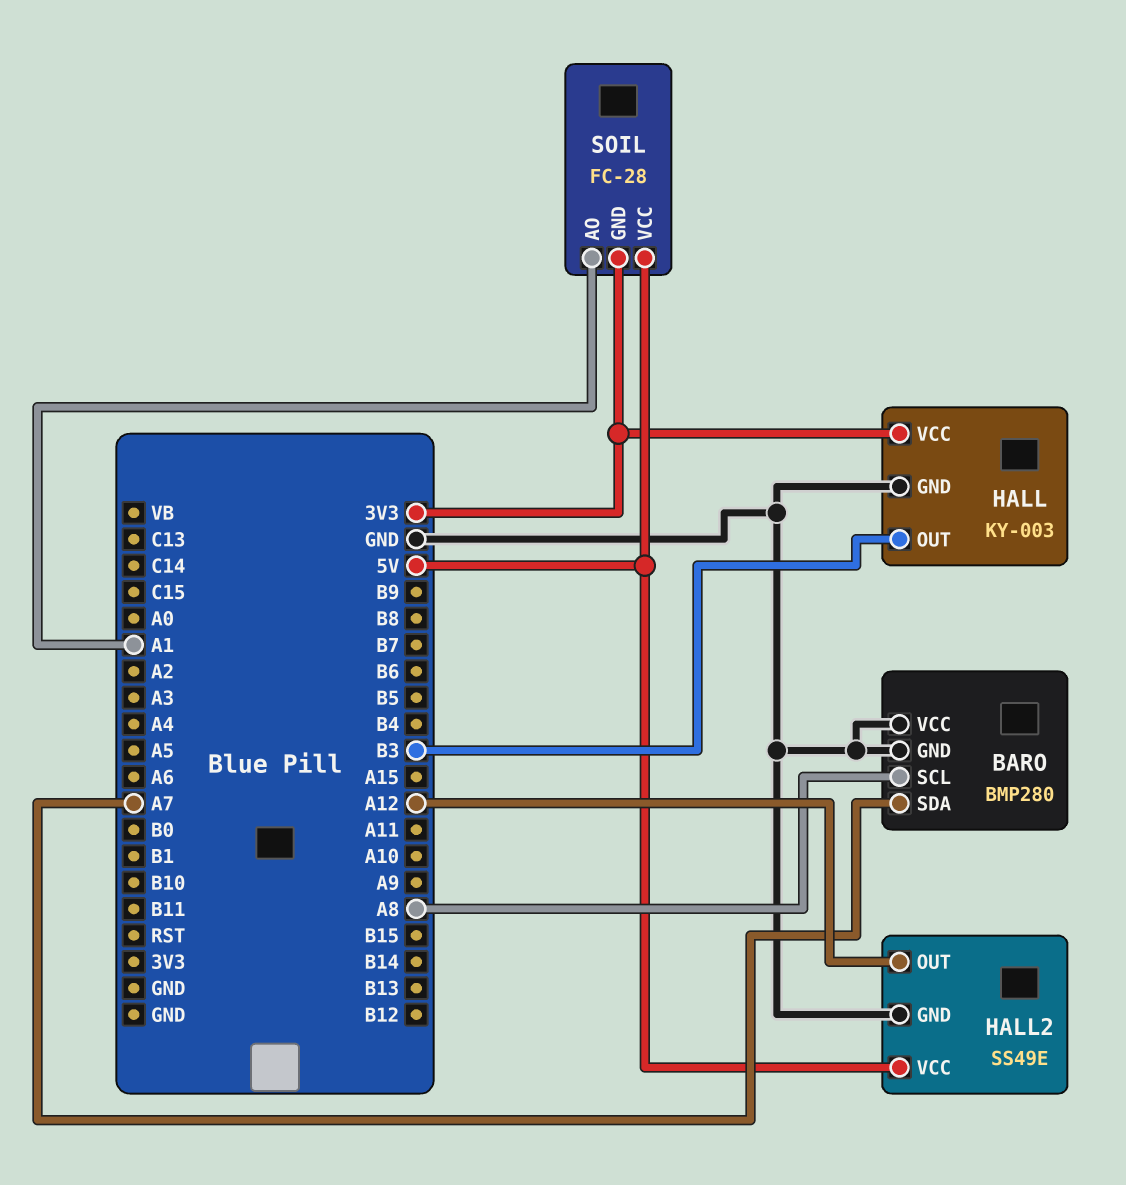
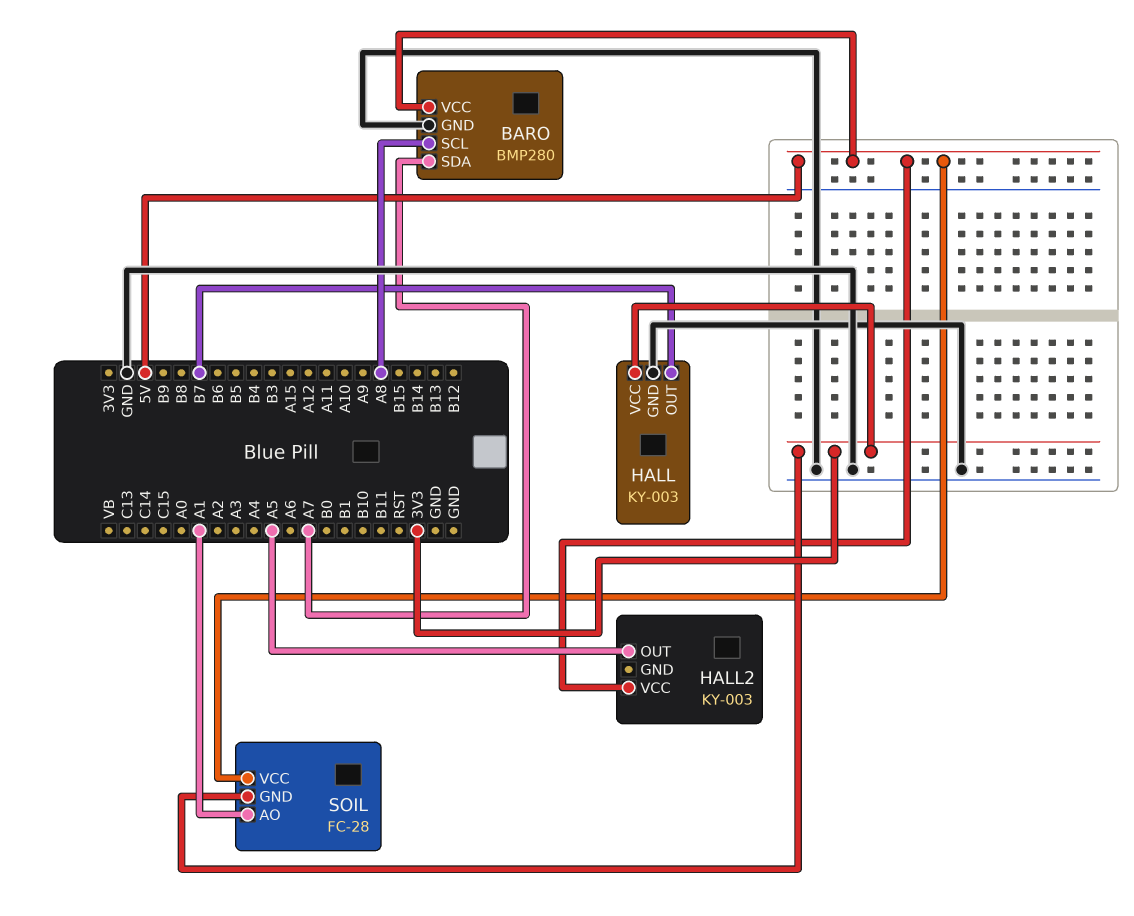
BARO pin VCC: GND -> 5V
HALL pin OUT: B3 -> B7
HALL2: SS49E -> KY-003
HALL2 pin GND: GND -> none
HALL2 pin OUT: A12 -> A5

